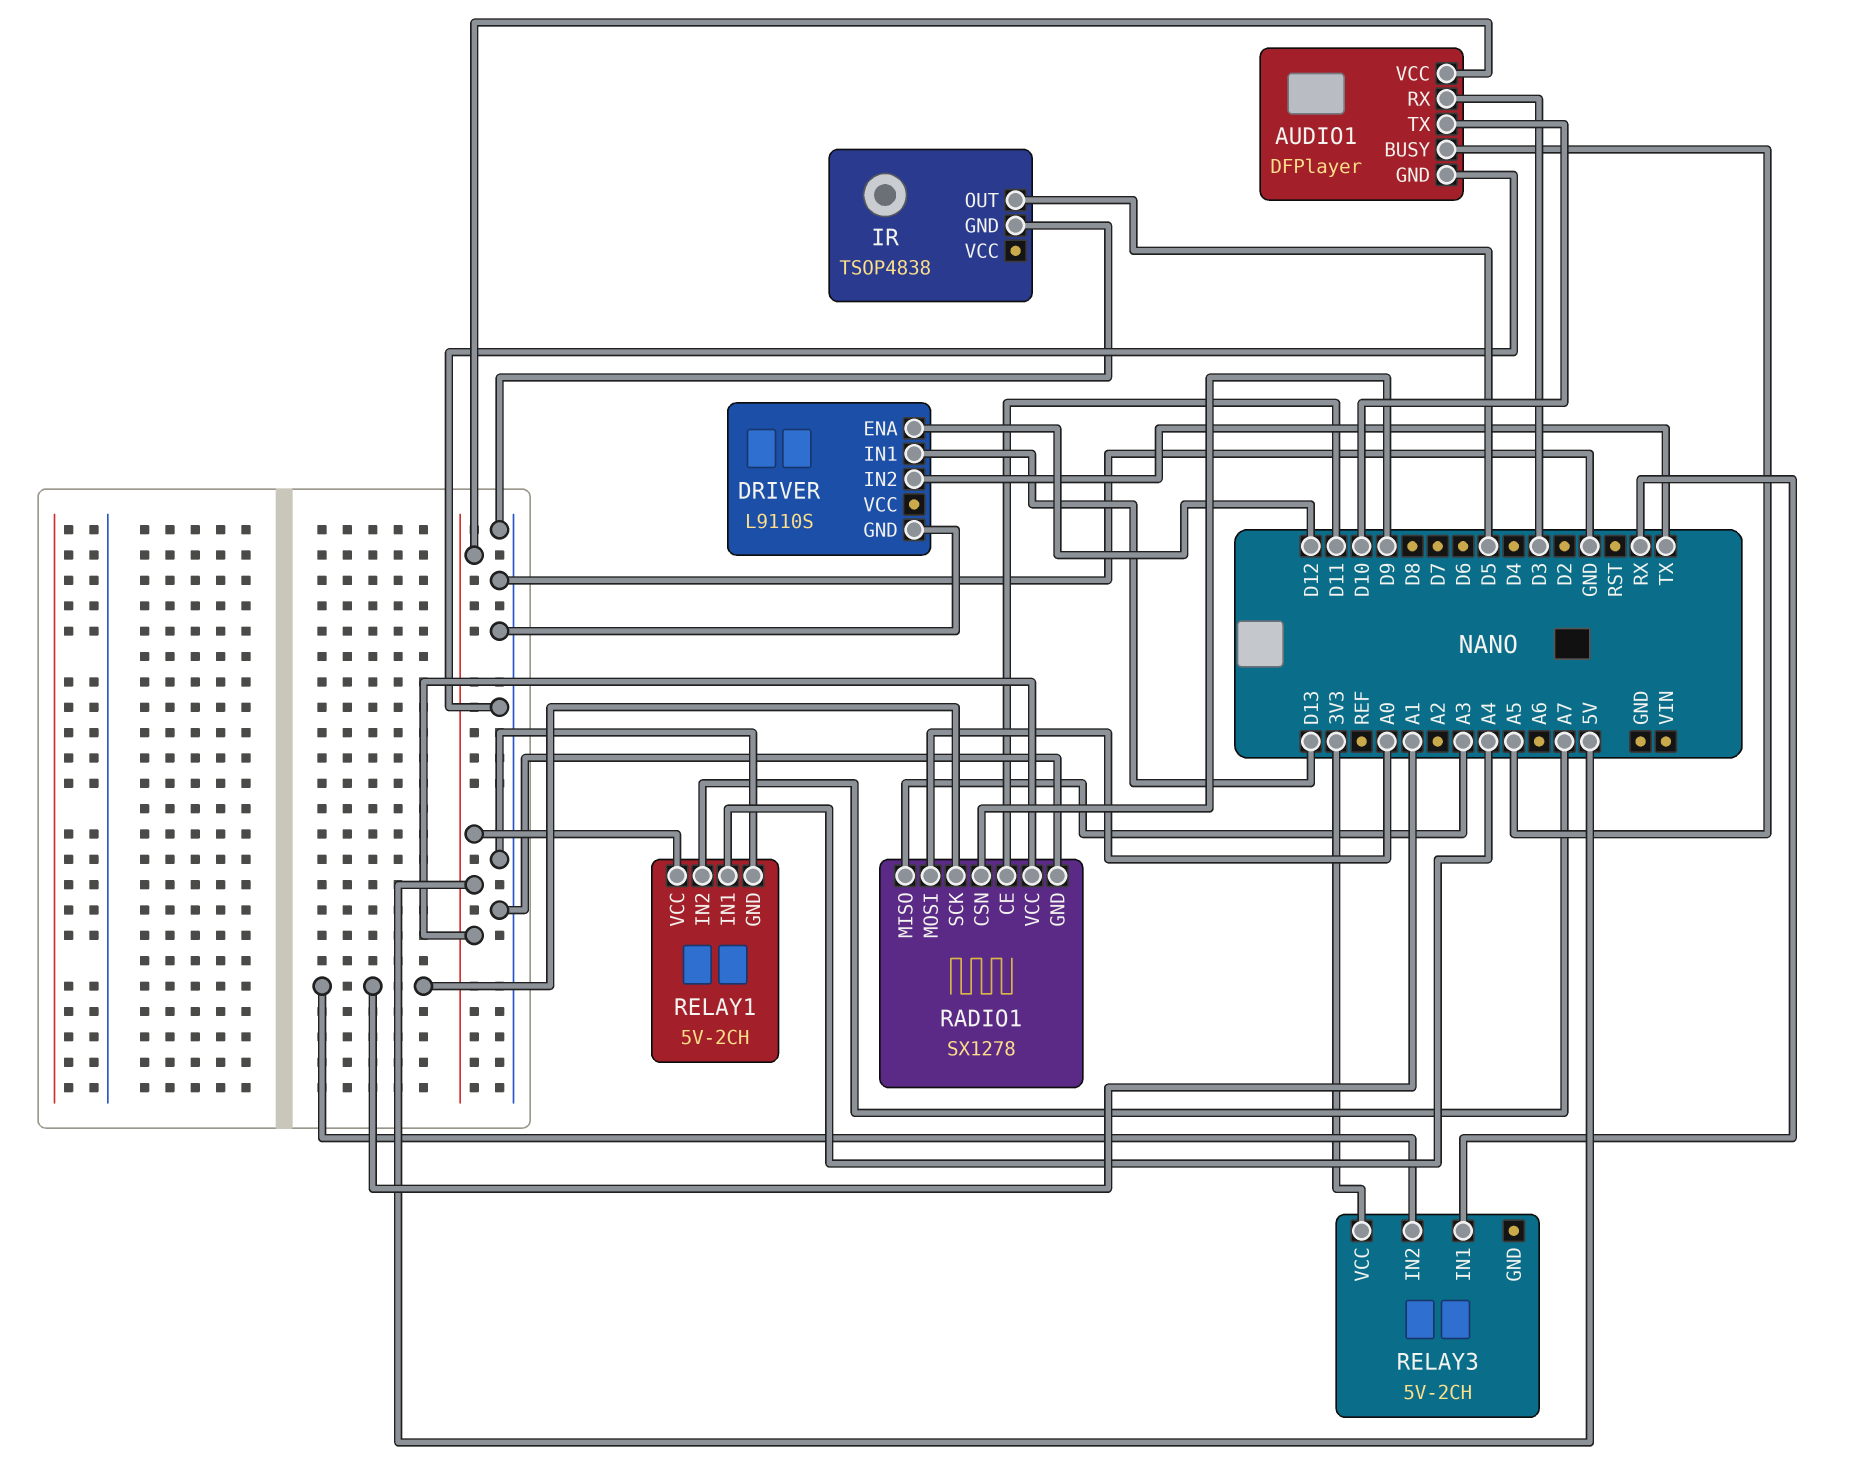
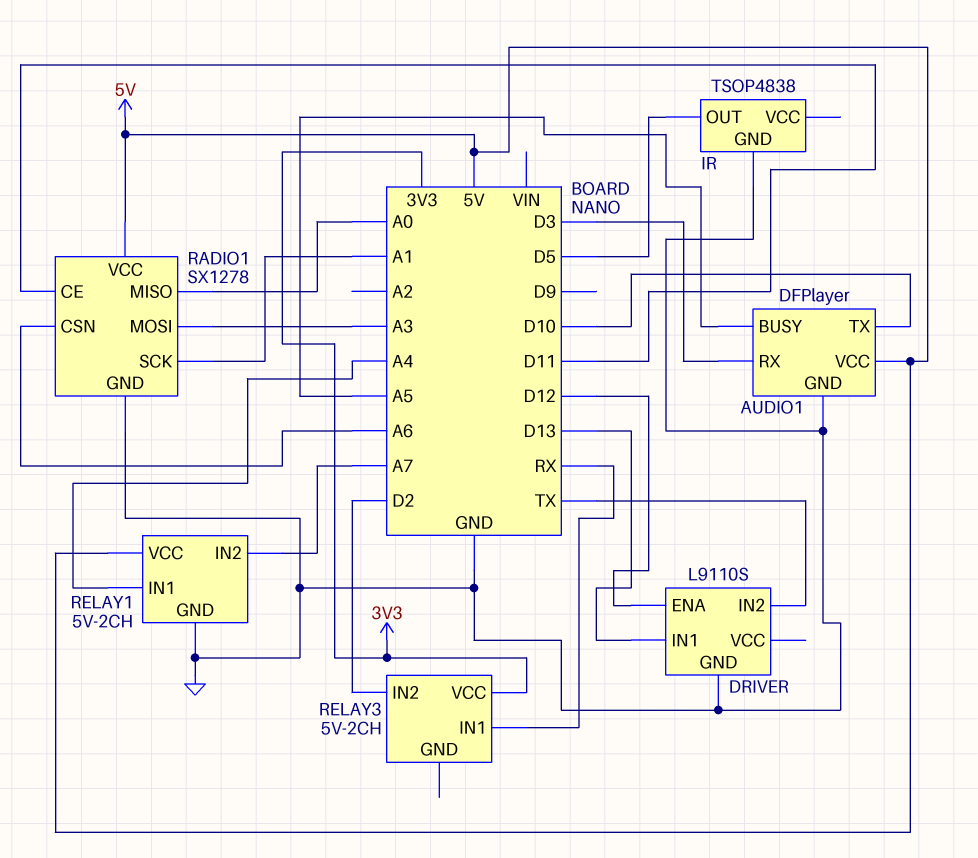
RADIO1 pin CSN: D9 -> A6
RADIO1 pin MISO: A3 -> A0
RADIO1 pin MOSI: A0 -> A3
RELAY3 pin IN2: A1 -> D2

